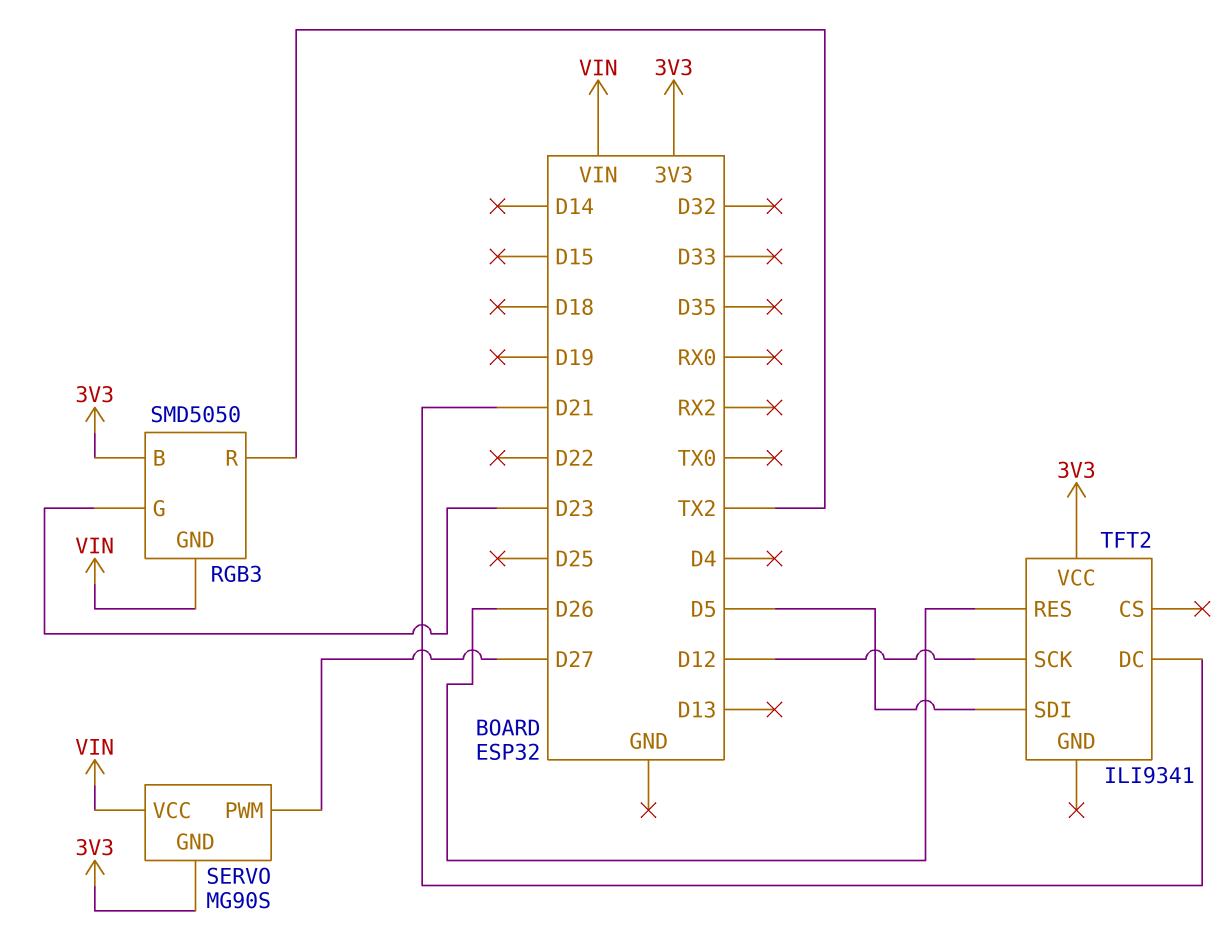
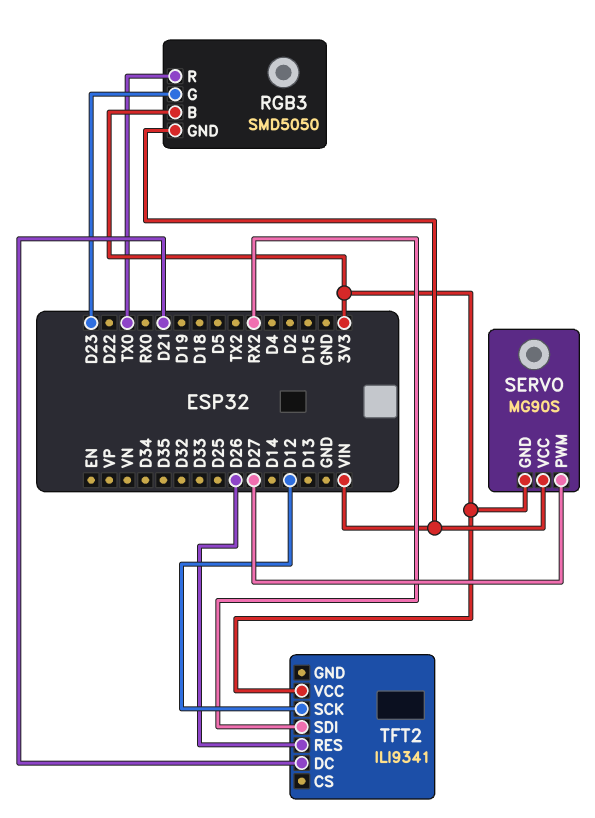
RGB3 pin R: TX2 -> TX0
TFT2 pin SDI: D5 -> RX2

